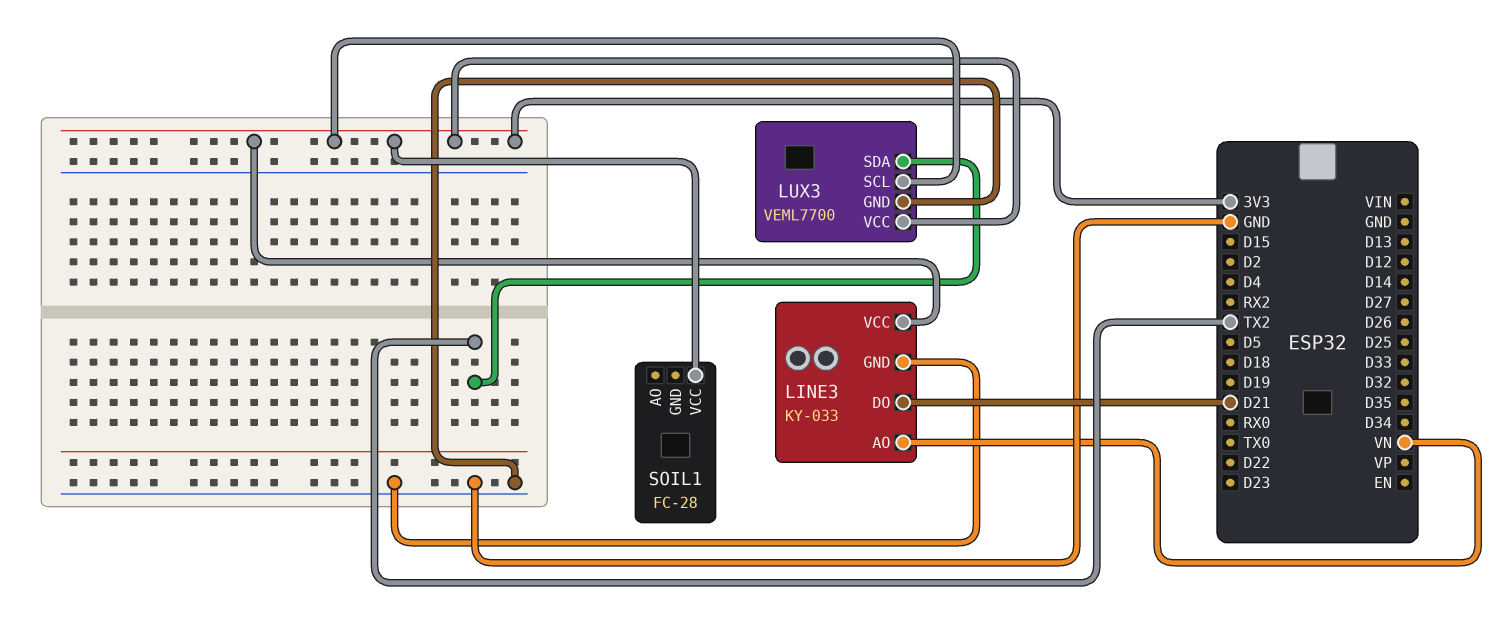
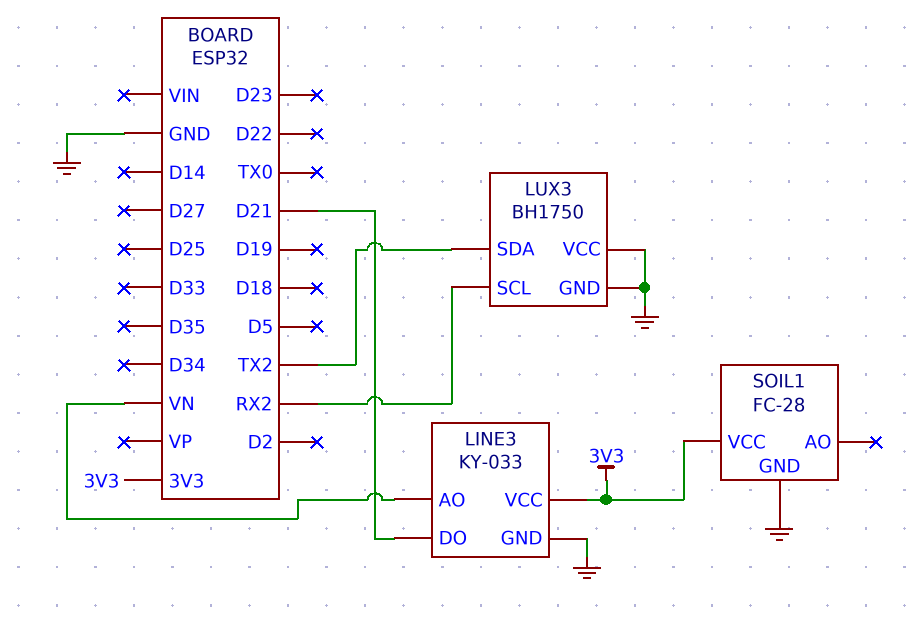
LUX3: VEML7700 -> BH1750
LUX3 pin SCL: 3V3 -> RX2
LUX3 pin VCC: 3V3 -> GND
SOIL1 pin GND: none -> GND

